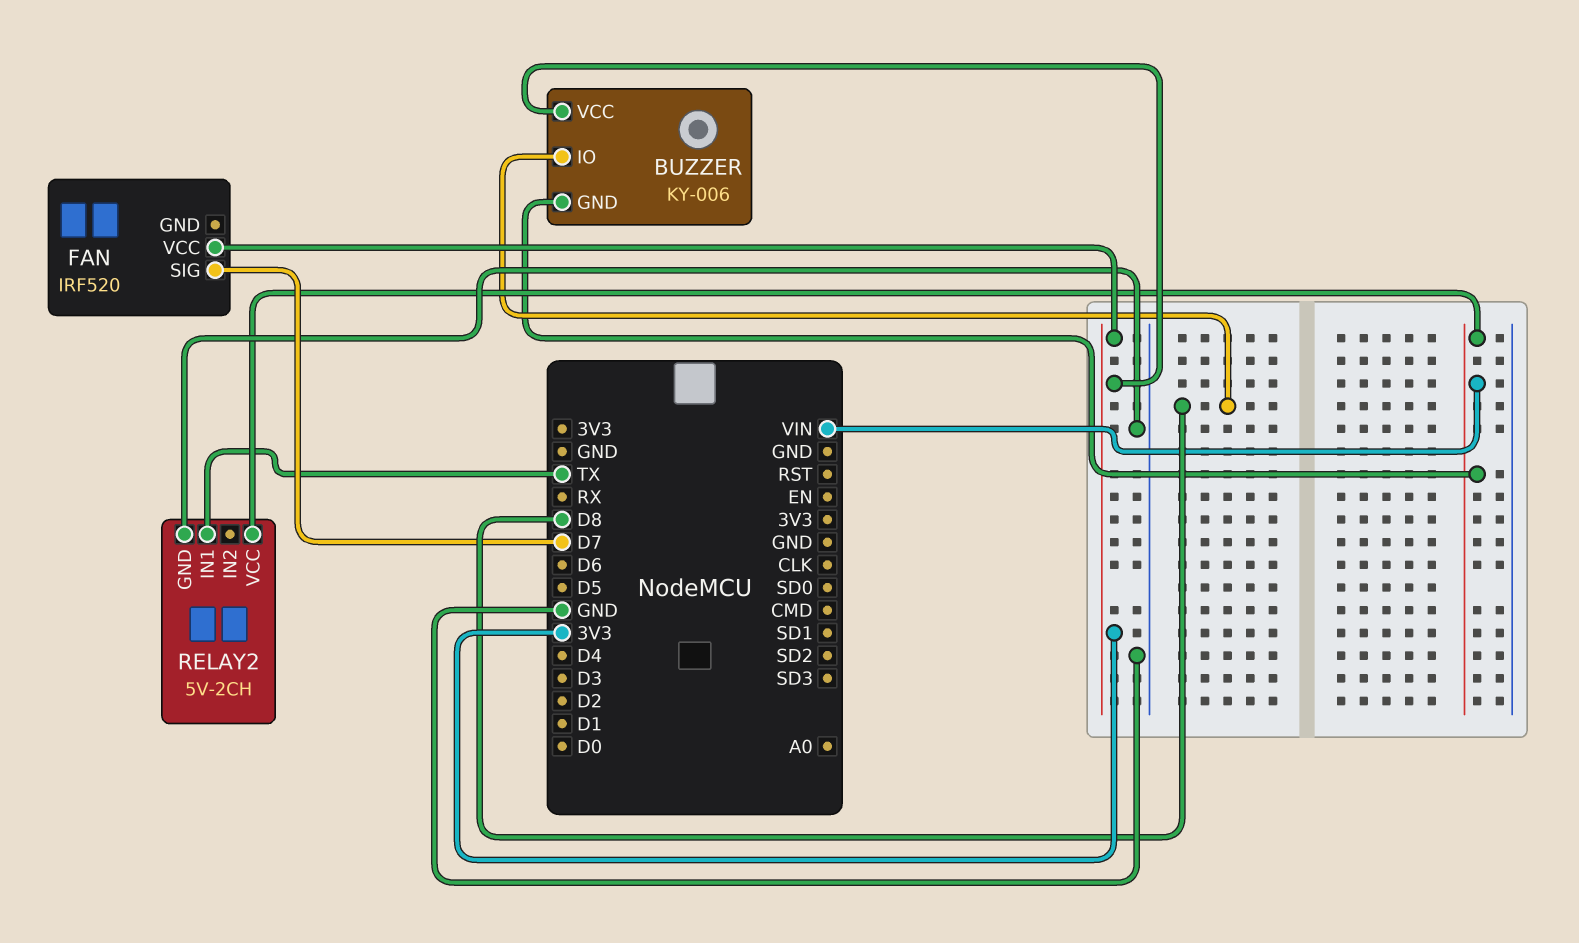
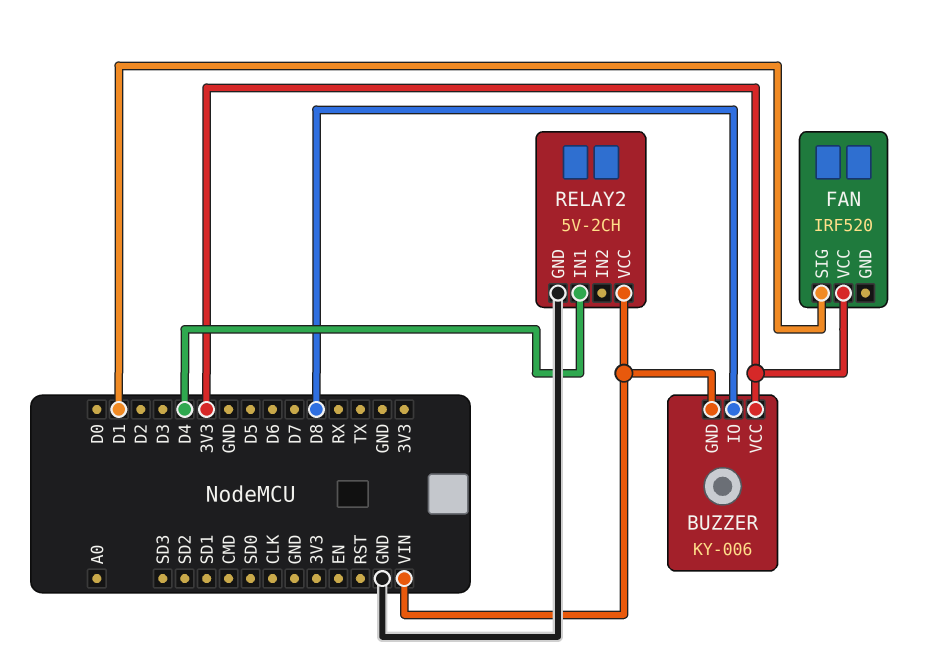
FAN pin SIG: D7 -> D1
RELAY2 pin IN1: TX -> D4

